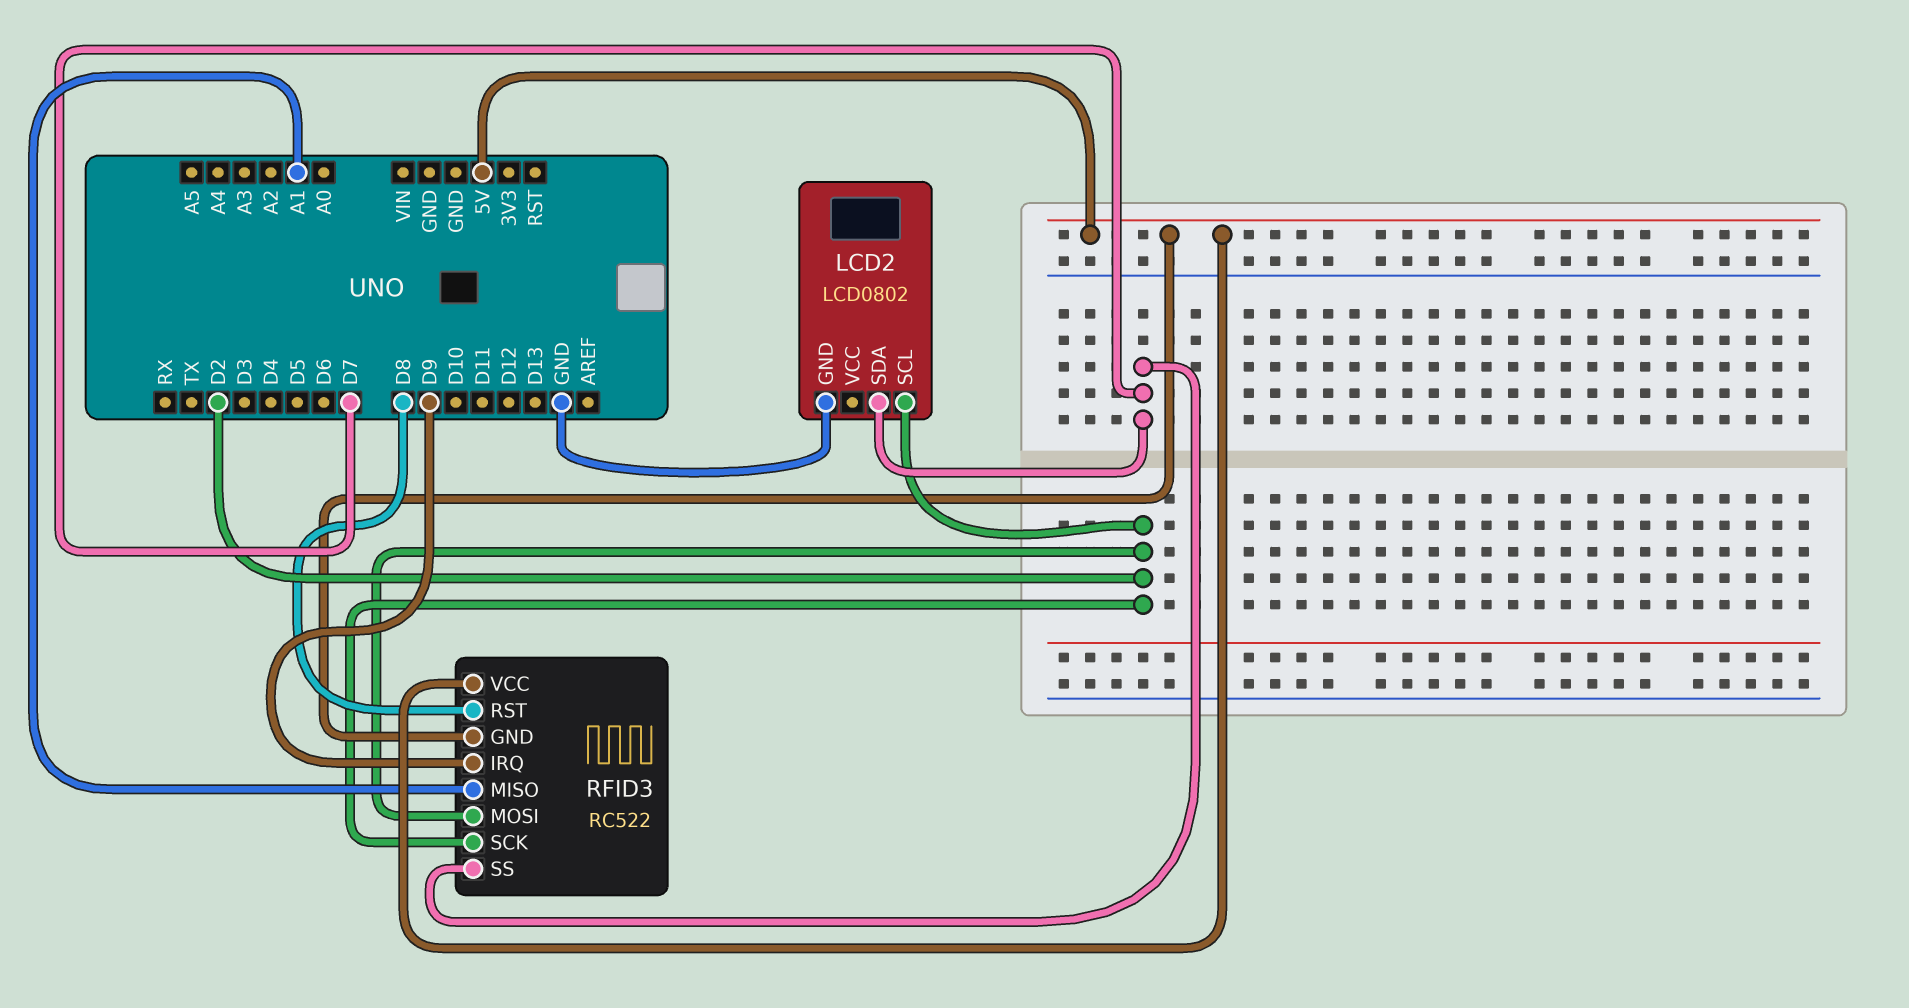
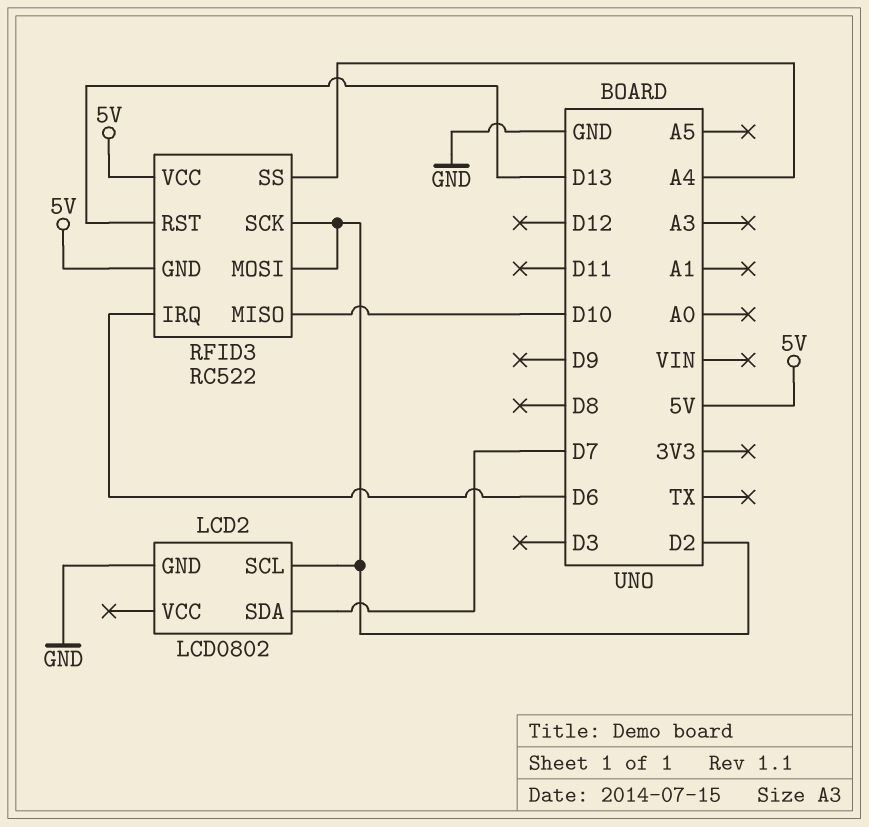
RFID3 pin IRQ: D9 -> D6
RFID3 pin MISO: A1 -> D10
RFID3 pin RST: D8 -> D13
RFID3 pin SS: D7 -> A4

